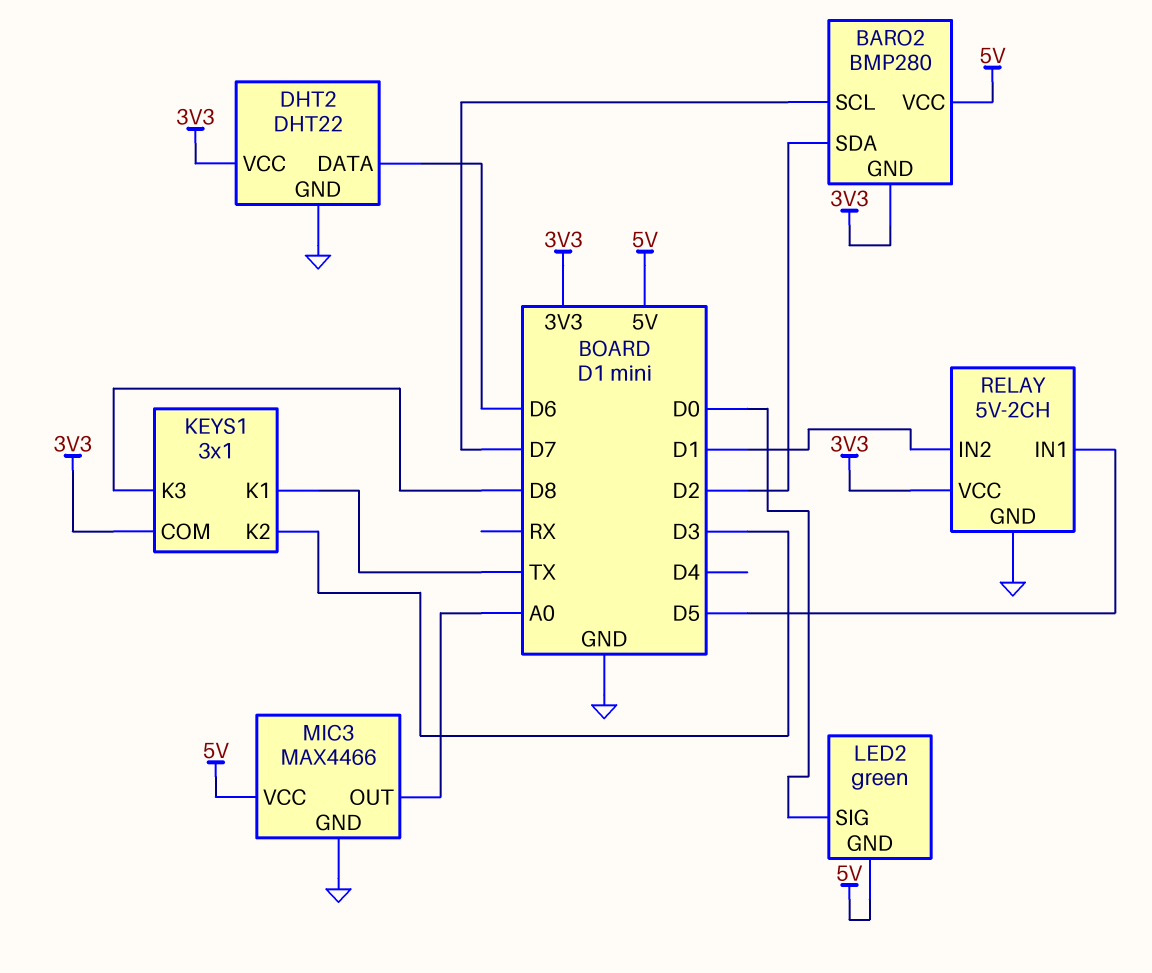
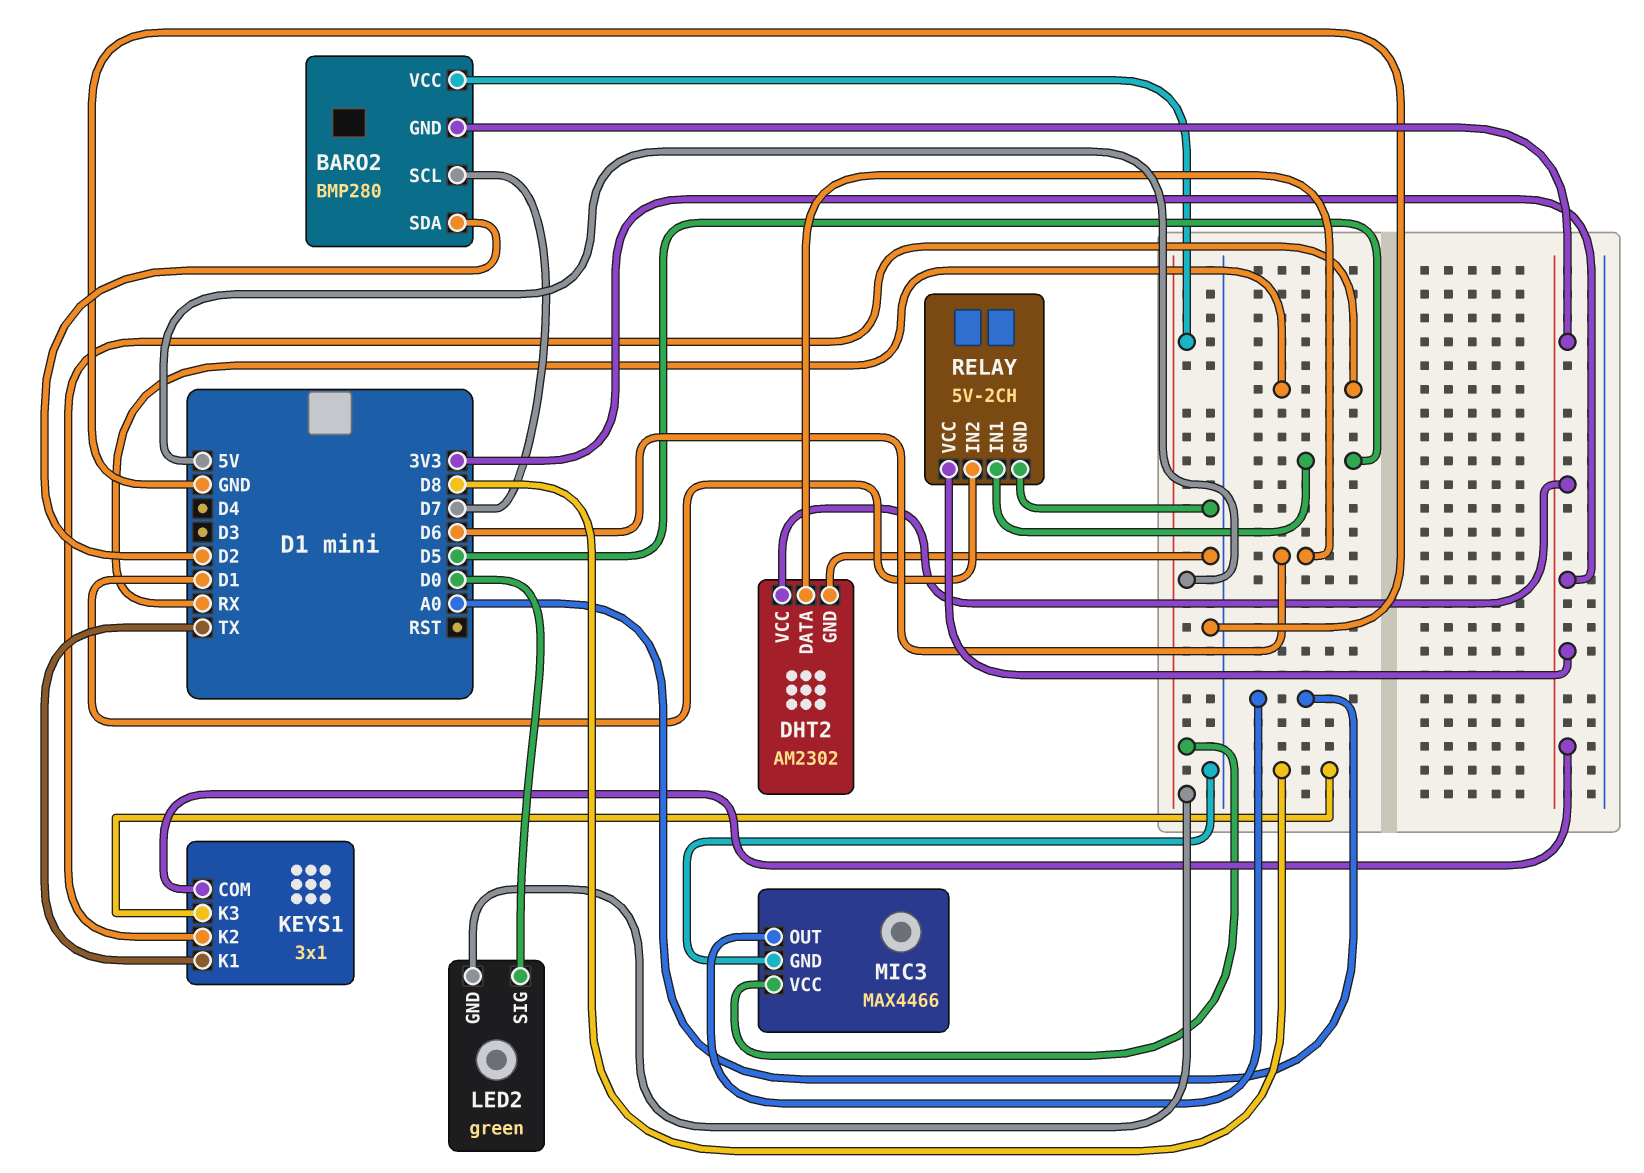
DHT2: DHT22 -> AM2302
KEYS1 pin K2: D3 -> RX

